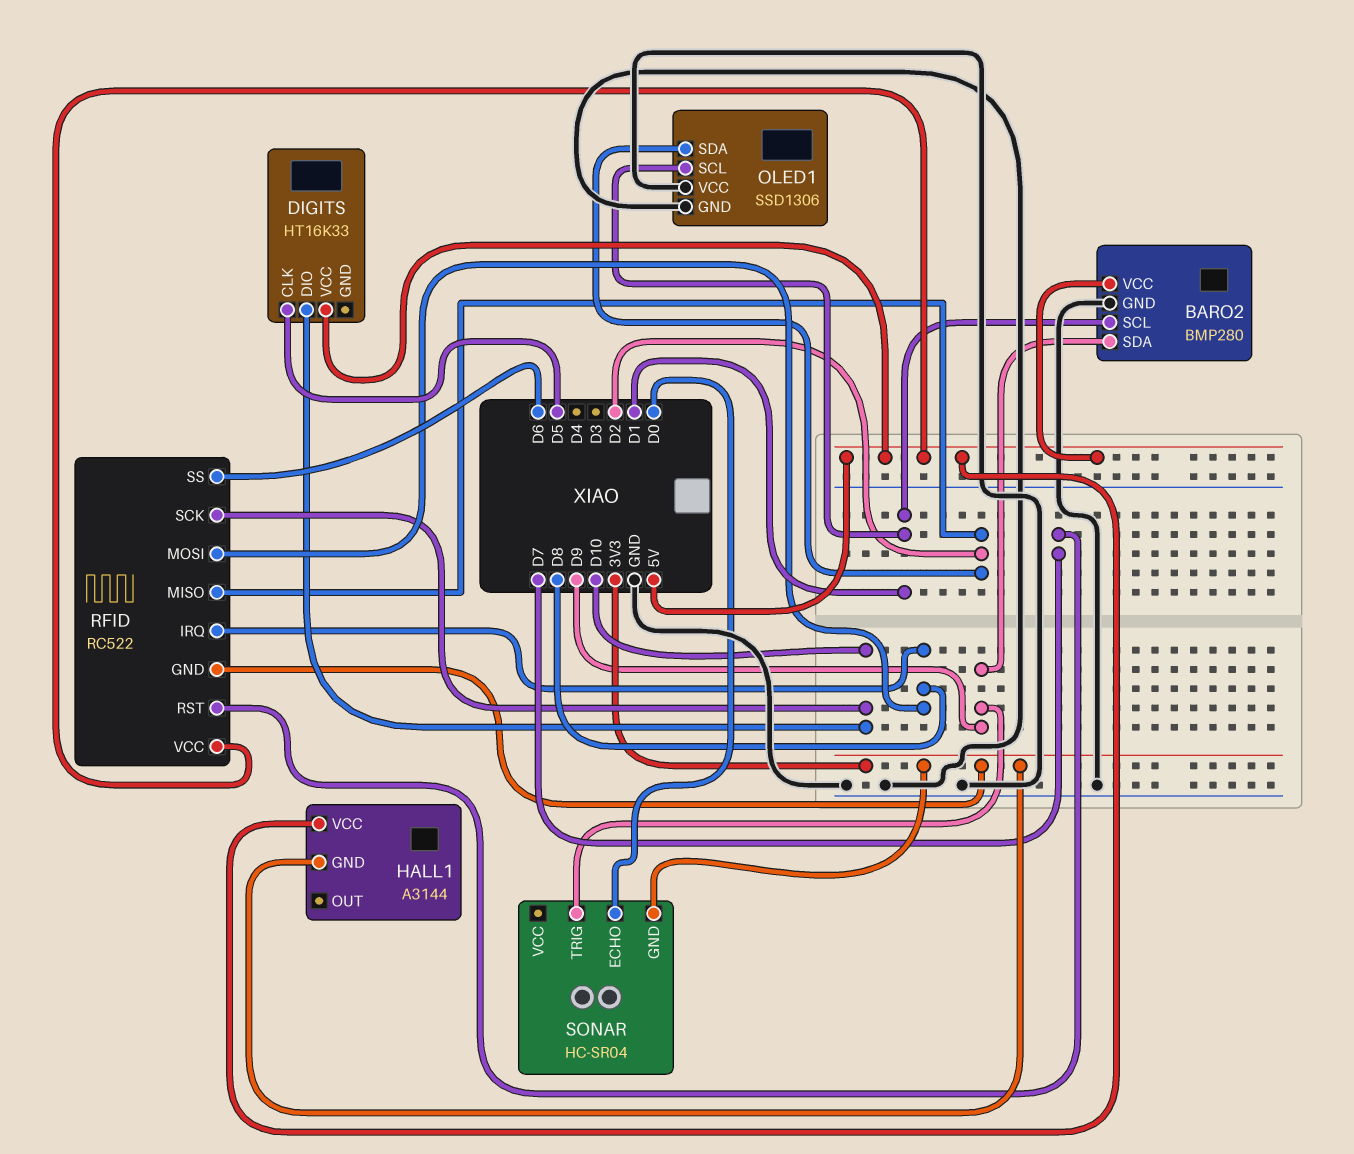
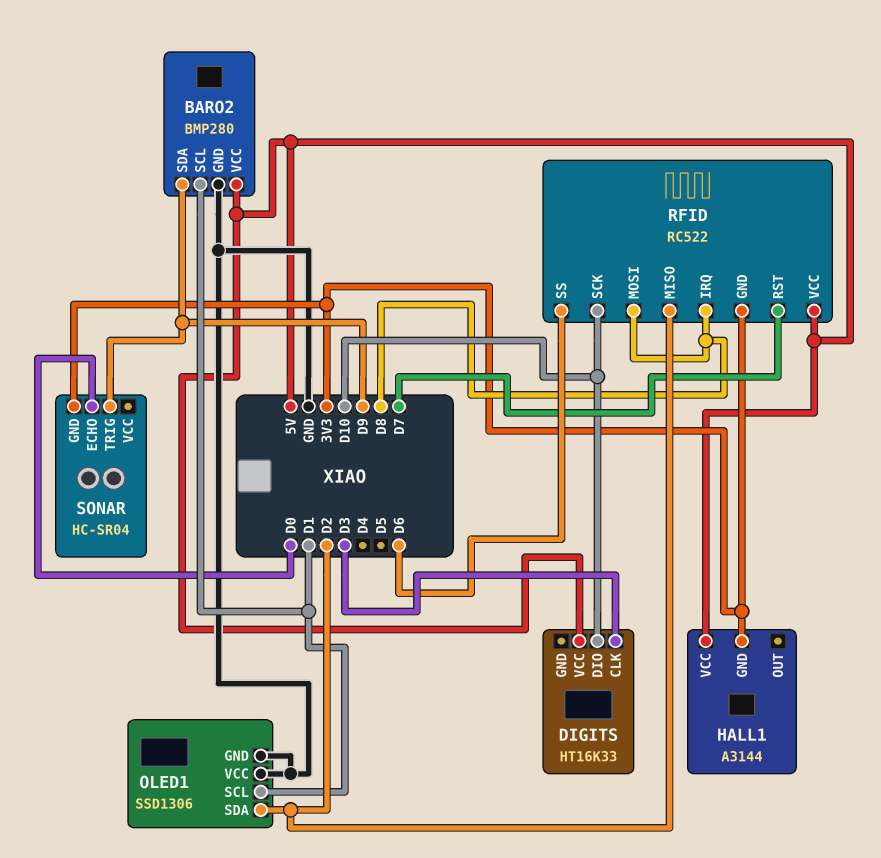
DIGITS pin CLK: D5 -> D3

